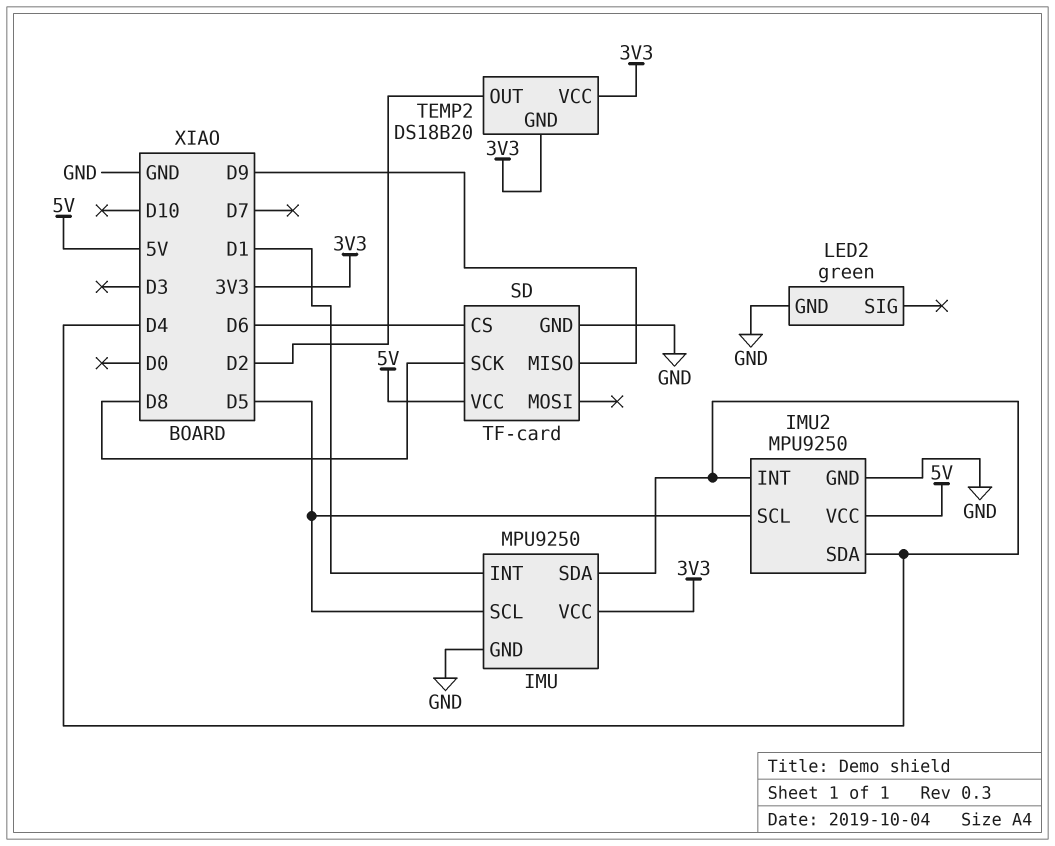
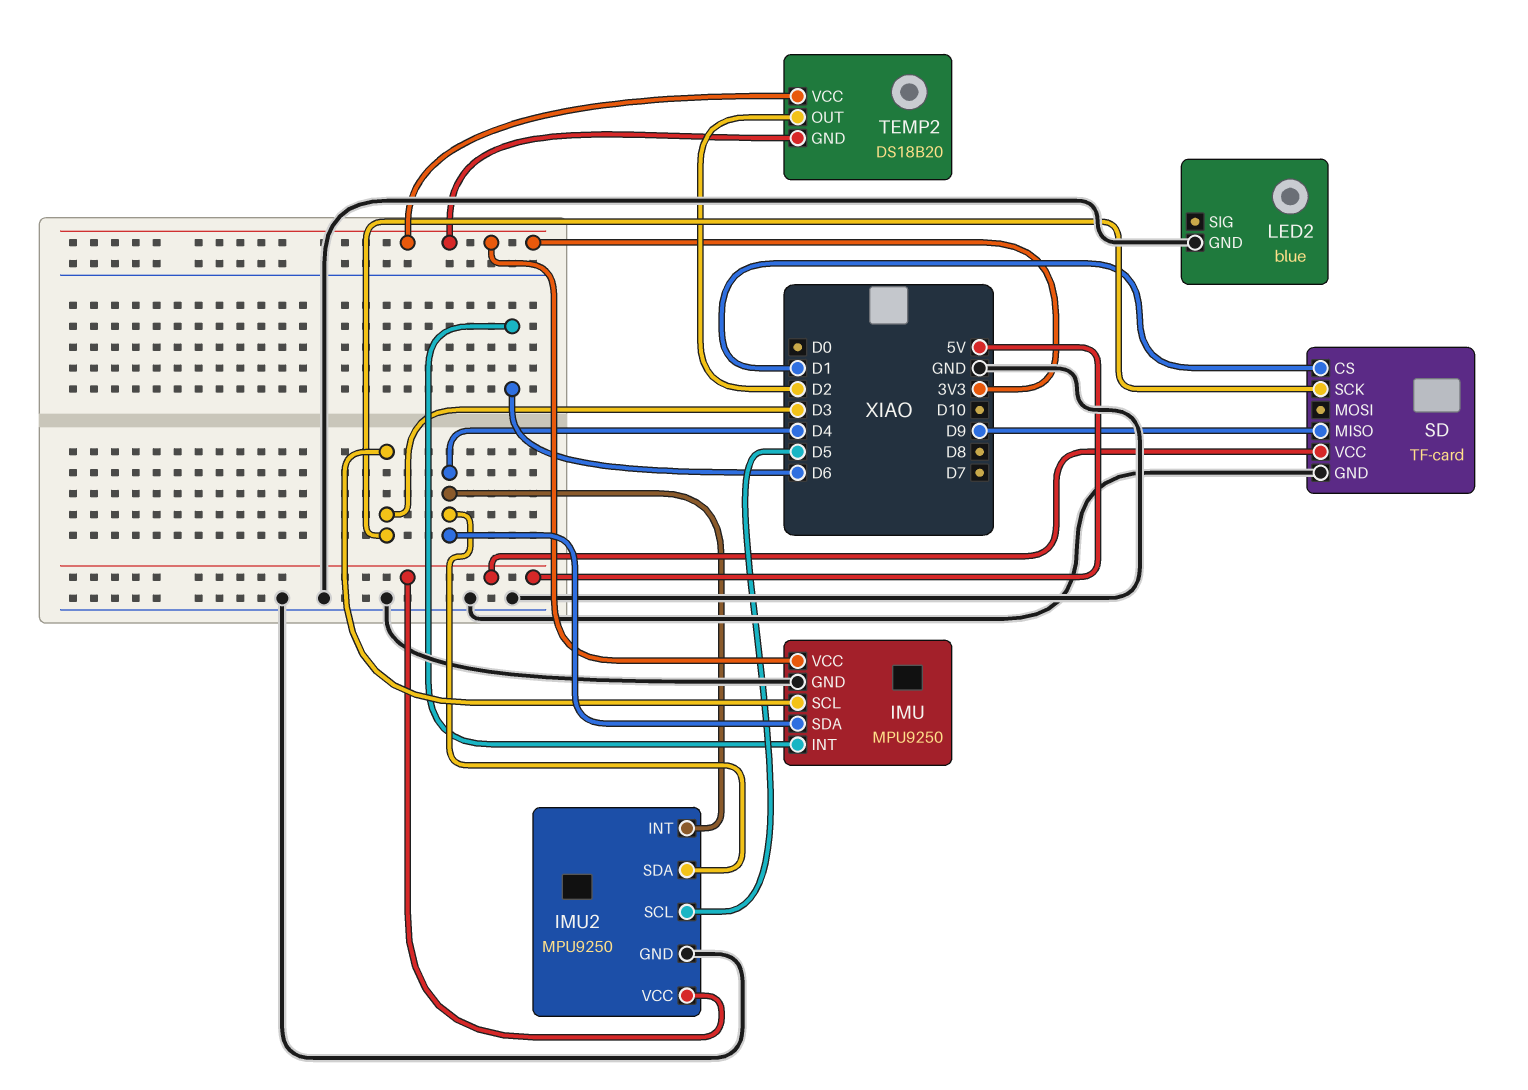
IMU pin INT: D1 -> D6
IMU pin SCL: D5 -> D3
LED2: green -> blue
SD pin CS: D6 -> D1
SD pin SCK: D8 -> D3

